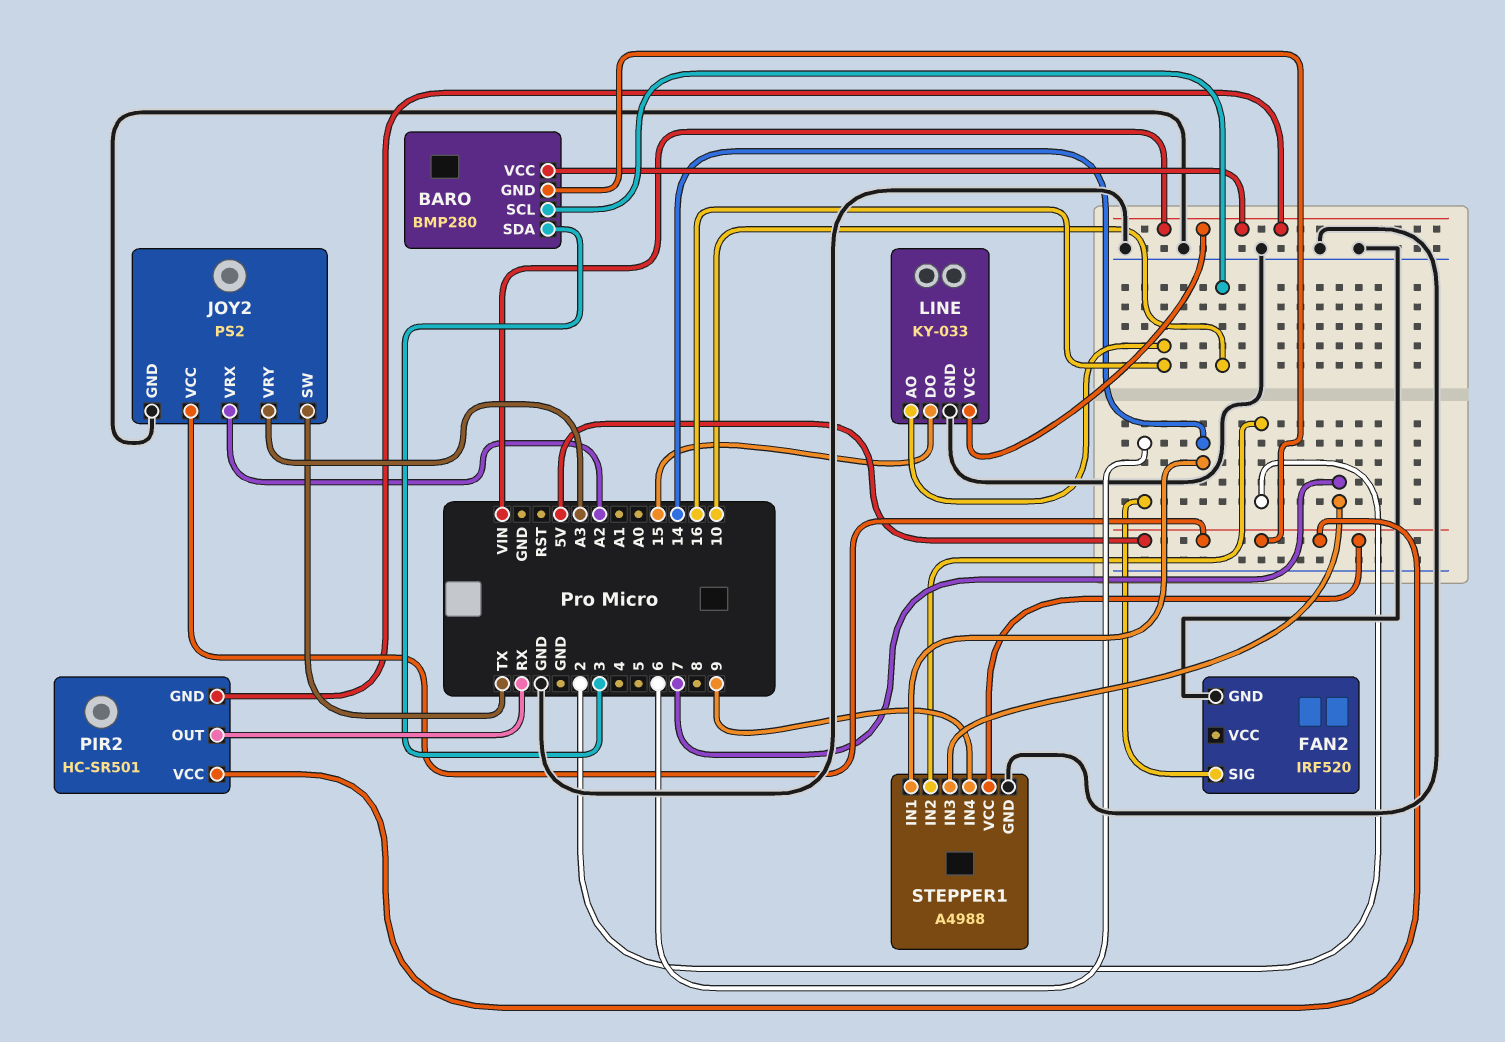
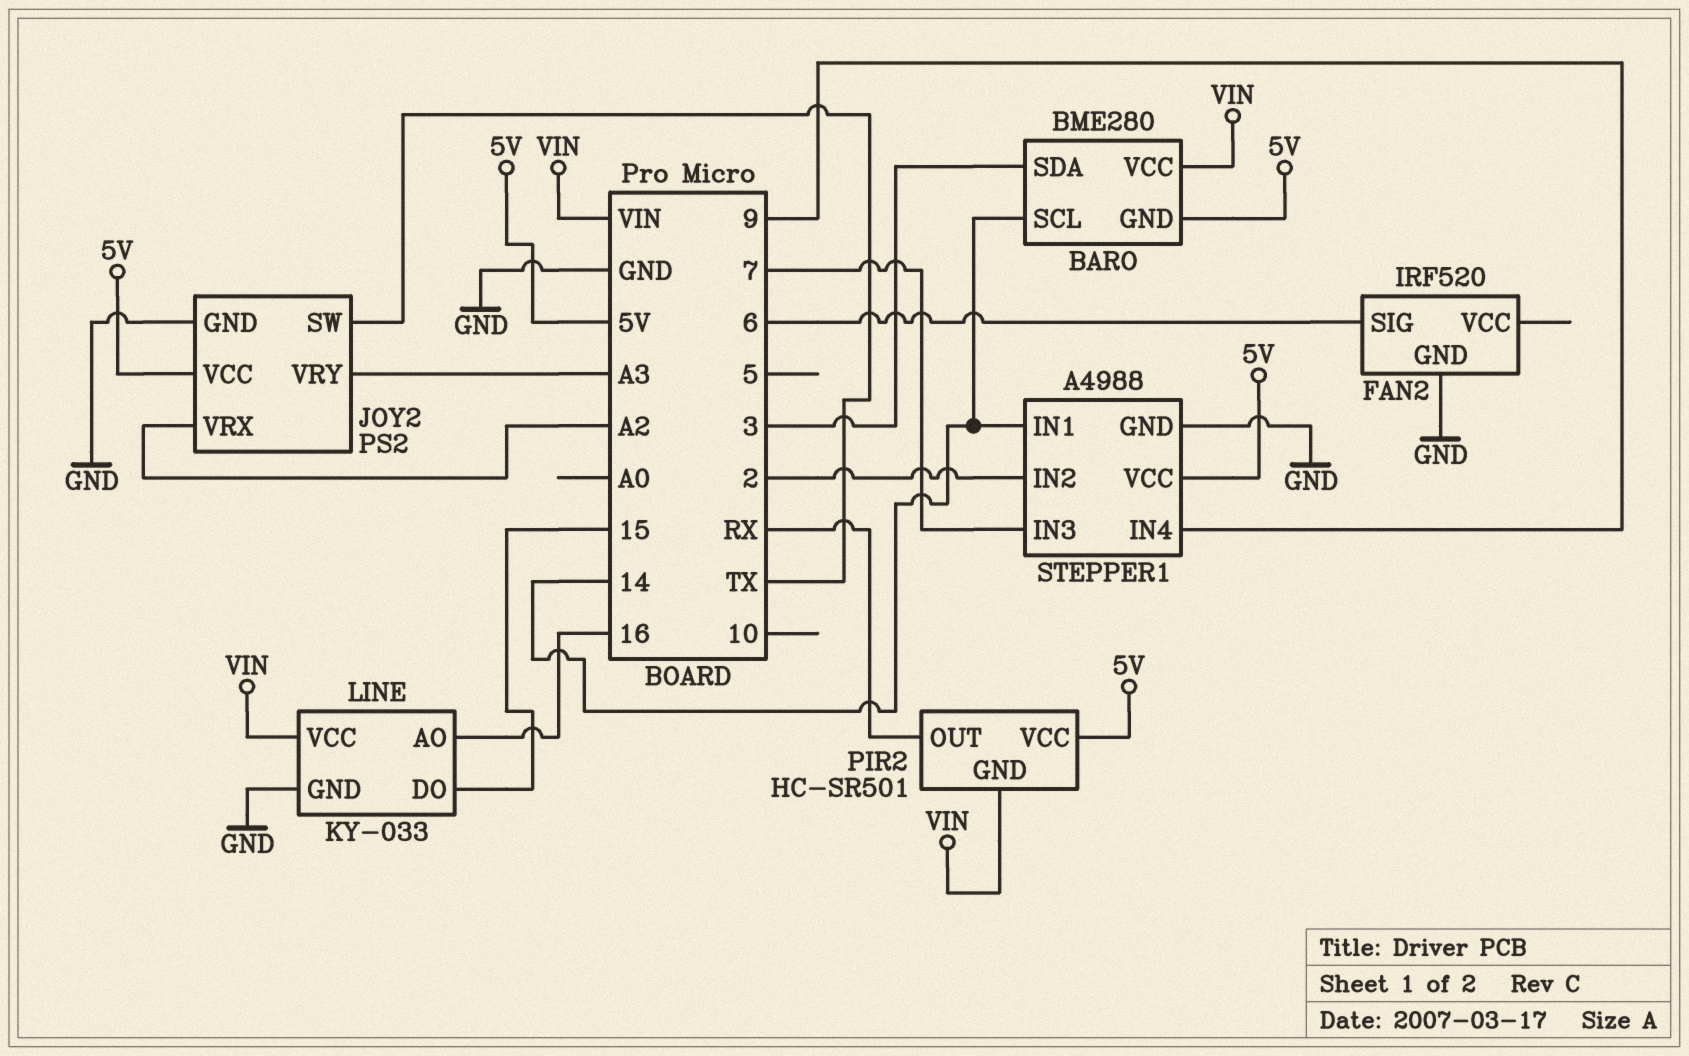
BARO: BMP280 -> BME280
BARO pin SCL: 10 -> 14

